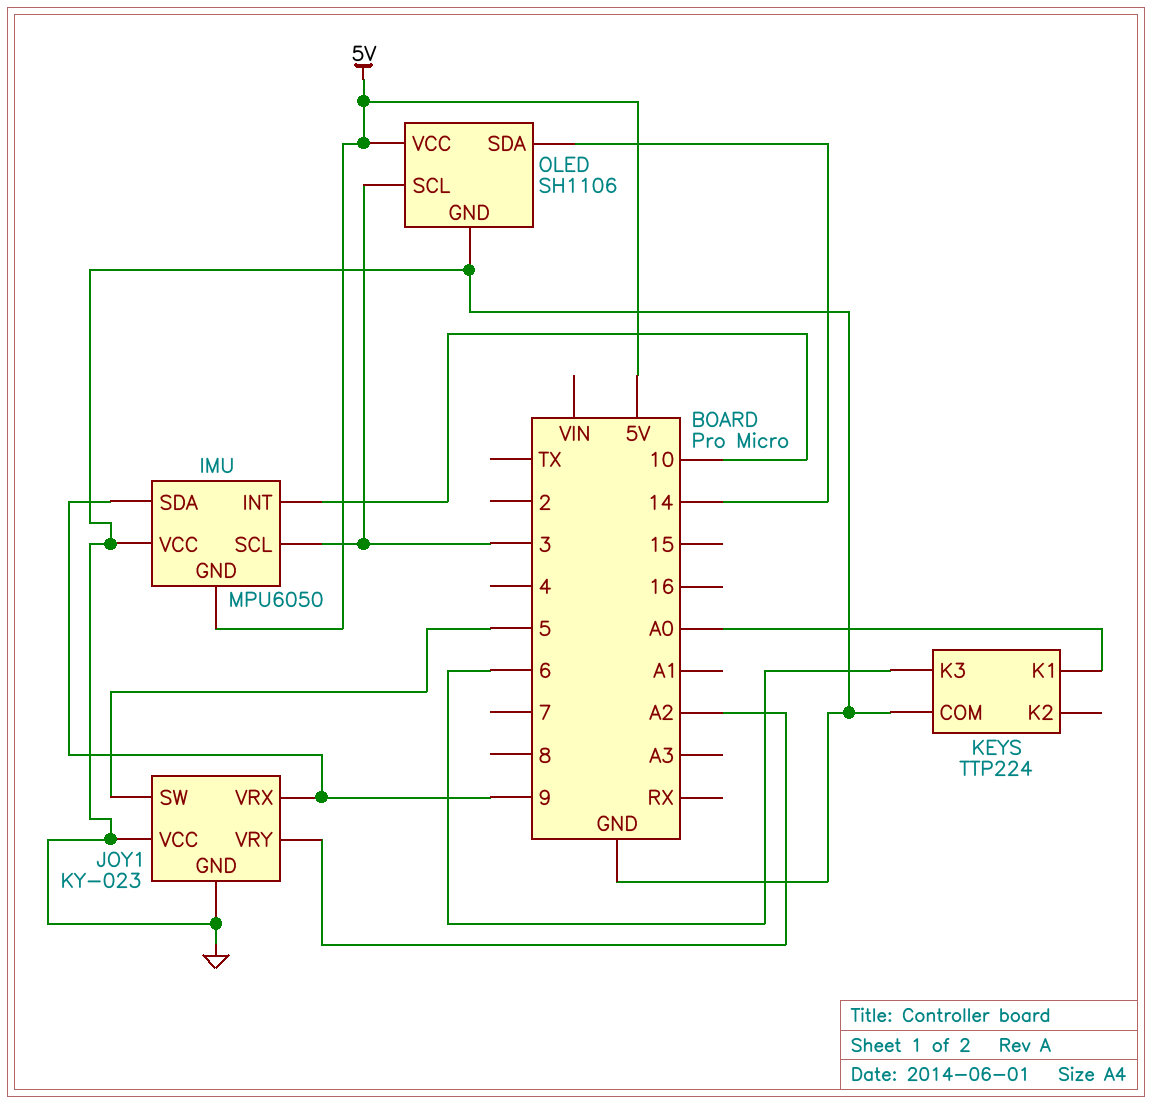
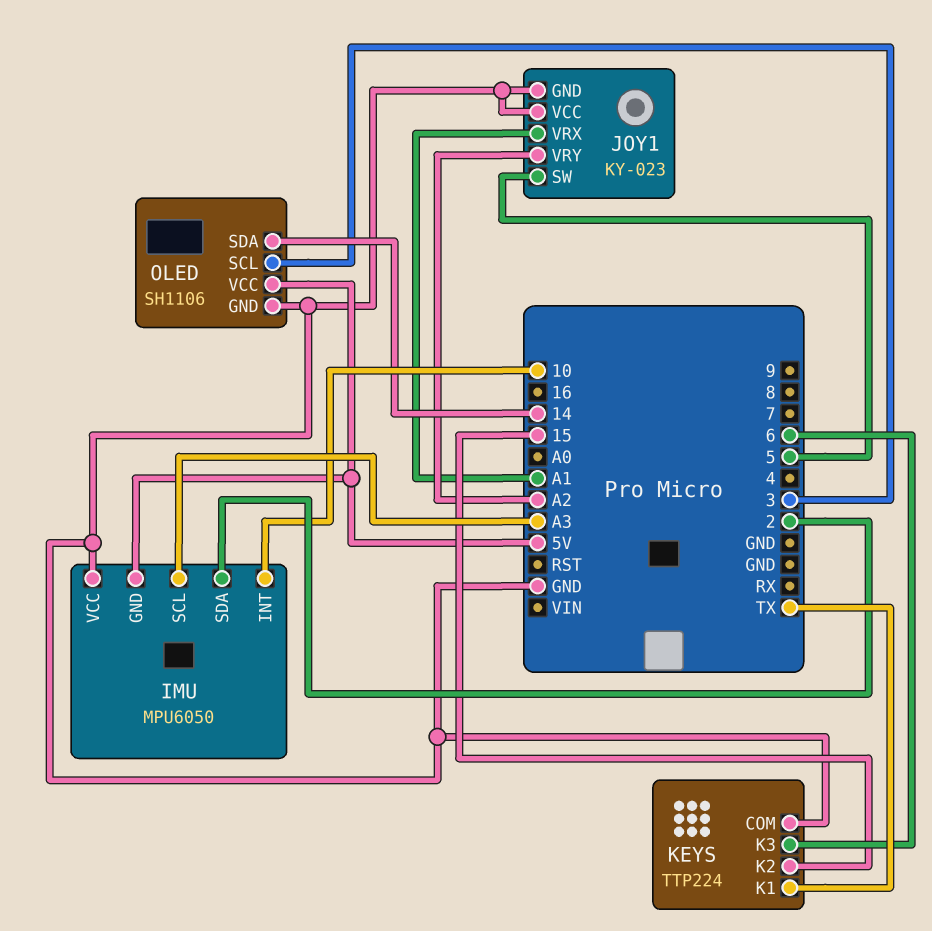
IMU pin SCL: 3 -> A3
IMU pin SDA: 9 -> 2
JOY1 pin VRX: 9 -> A1
KEYS pin K1: A0 -> TX
KEYS pin K2: none -> 15

